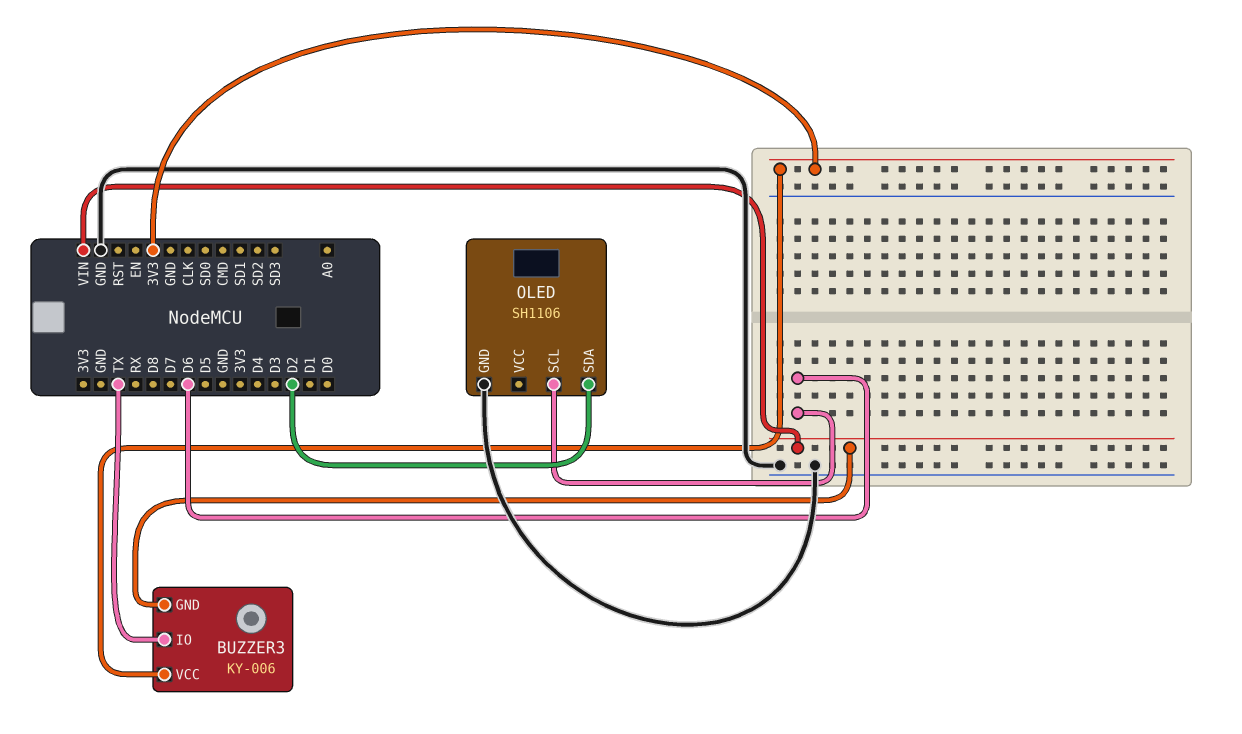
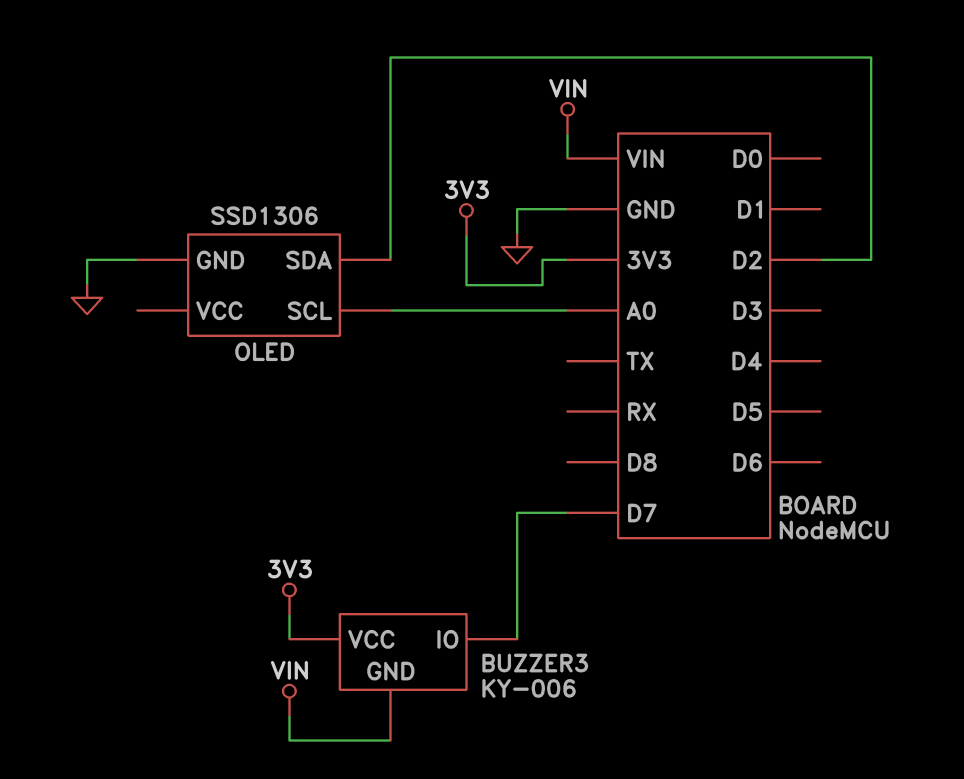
BUZZER3 pin IO: TX -> D7
OLED: SH1106 -> SSD1306
OLED pin SCL: D6 -> A0

